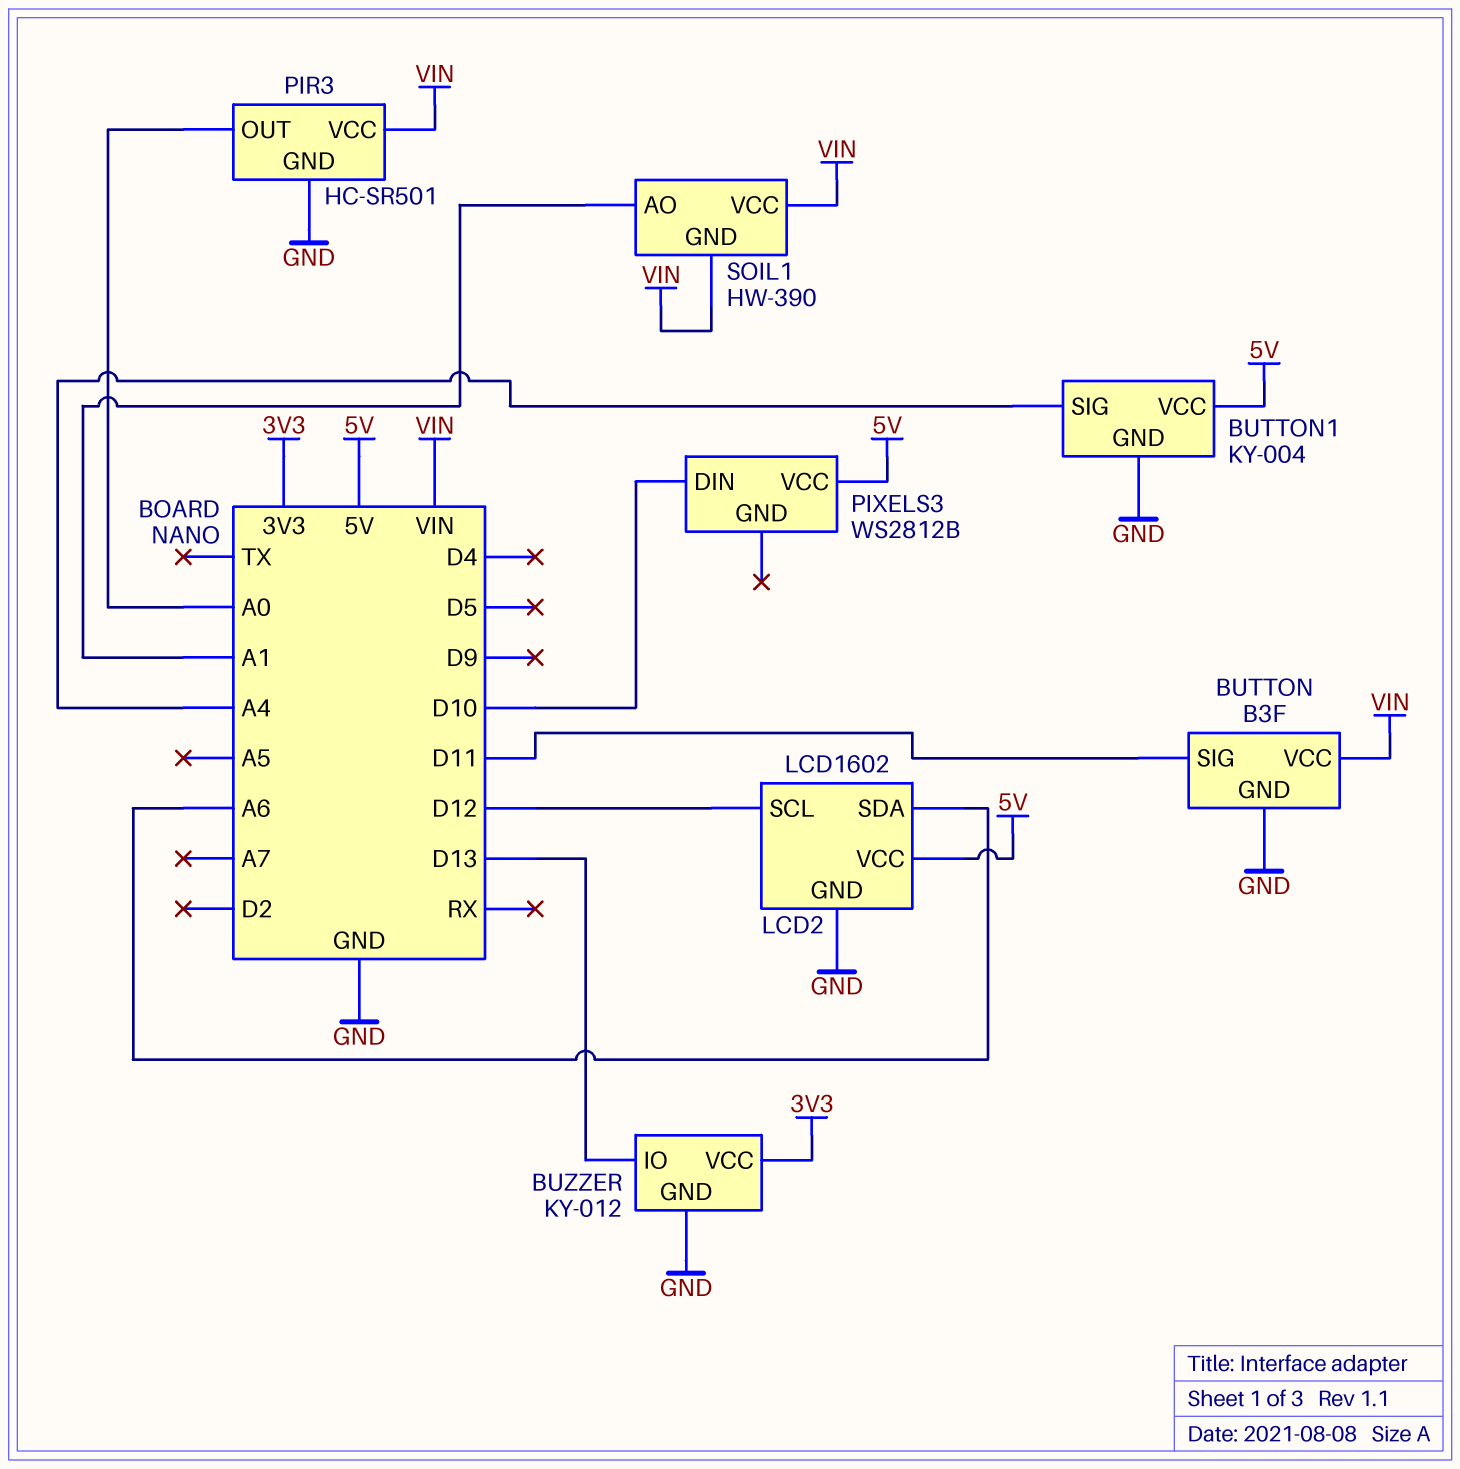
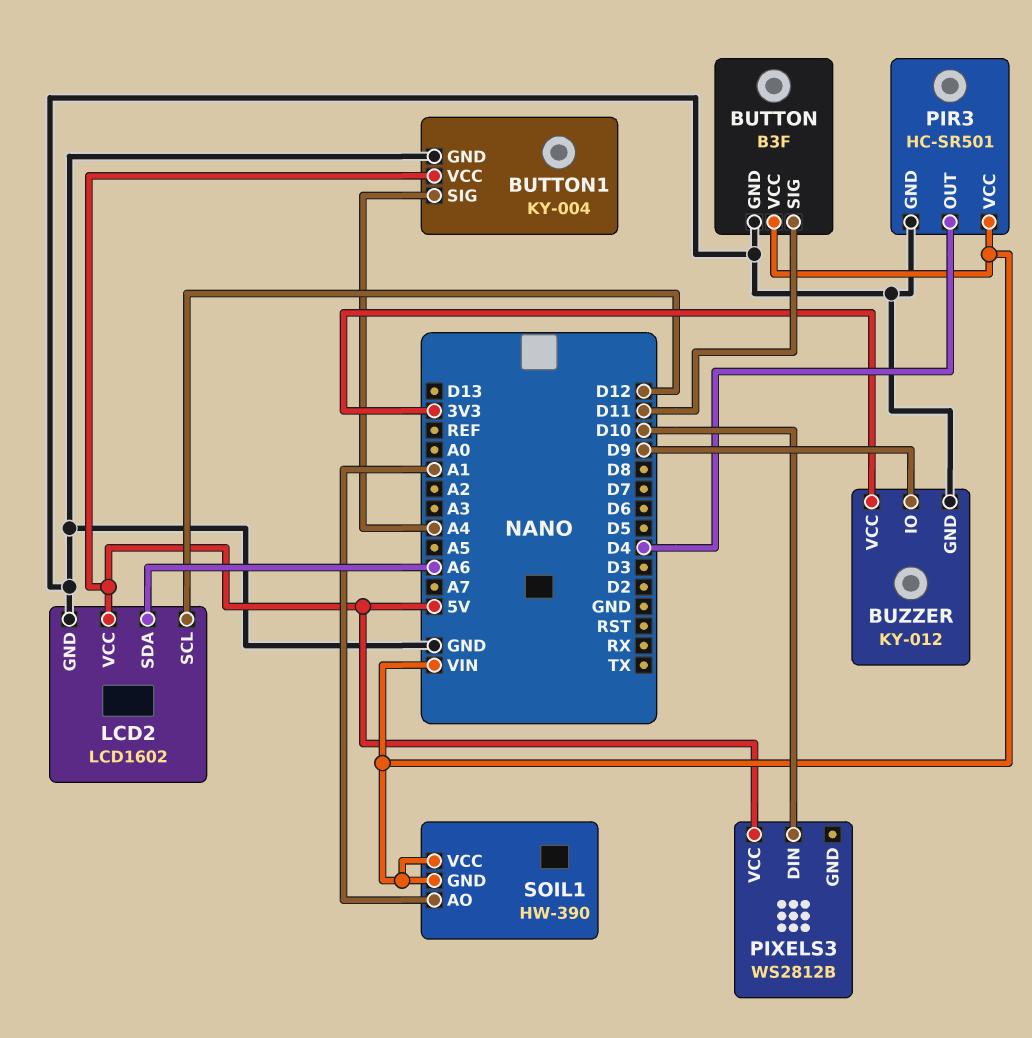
BUZZER pin IO: D13 -> D9
PIR3 pin OUT: A0 -> D4

